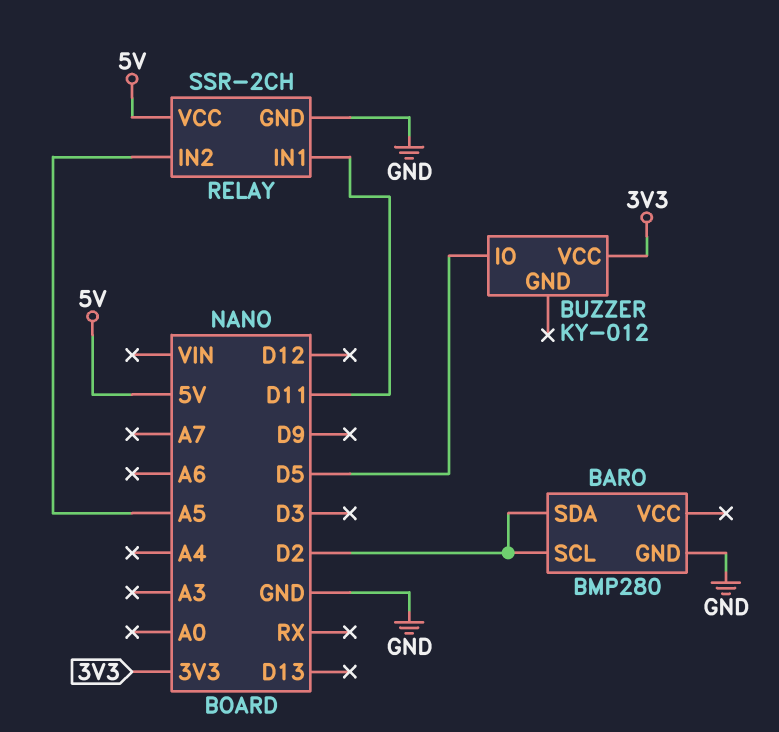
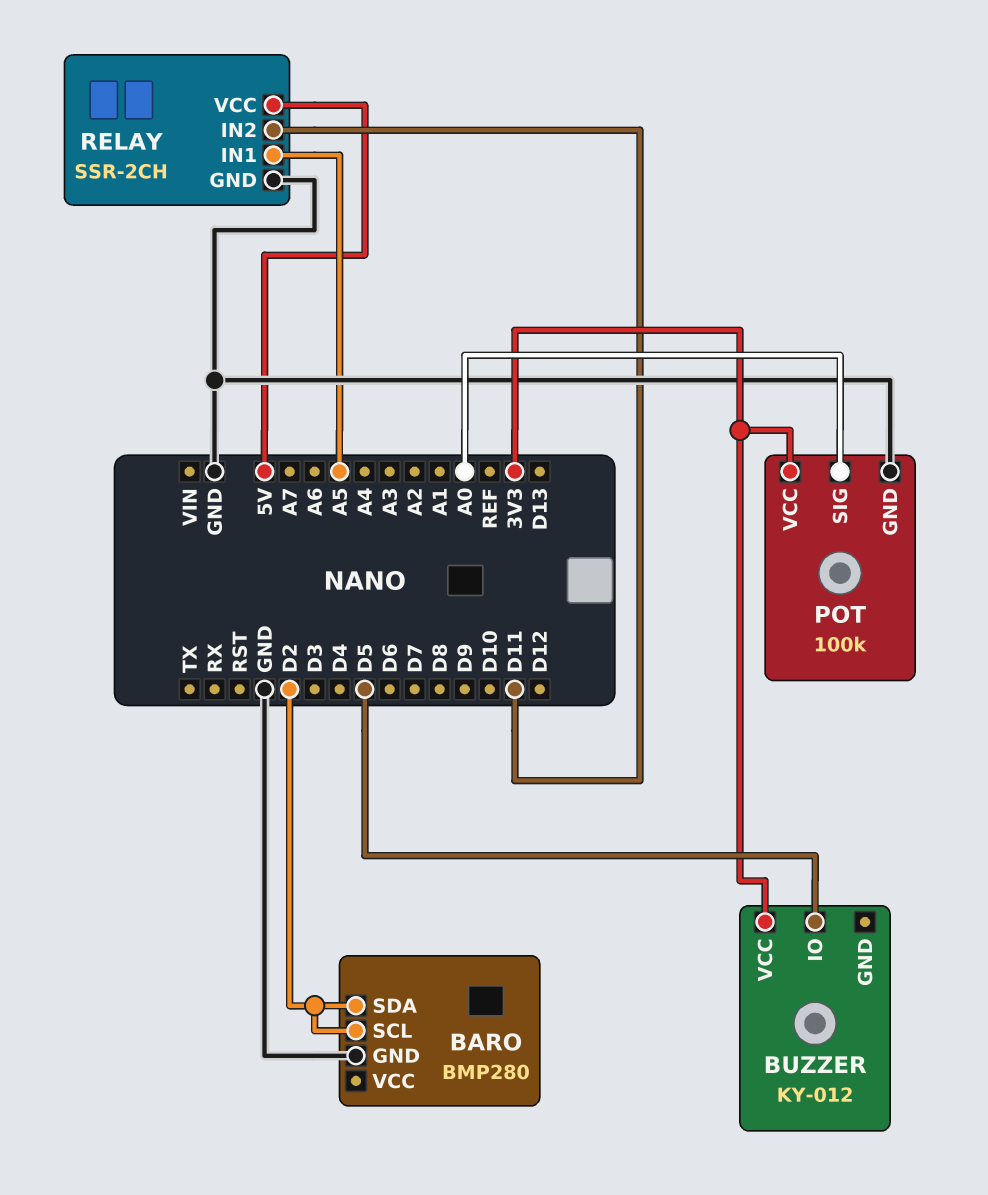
POT: none -> 100k
POT pin GND: none -> GND
POT pin SIG: none -> A0
POT pin VCC: none -> 3V3
RELAY pin IN1: D11 -> A5
RELAY pin IN2: A5 -> D11

